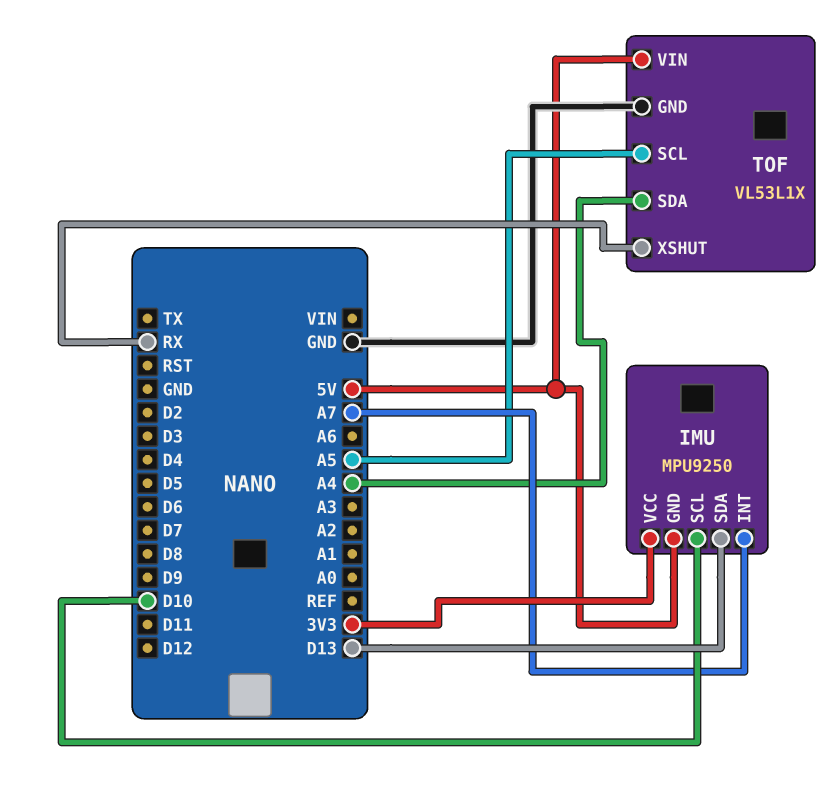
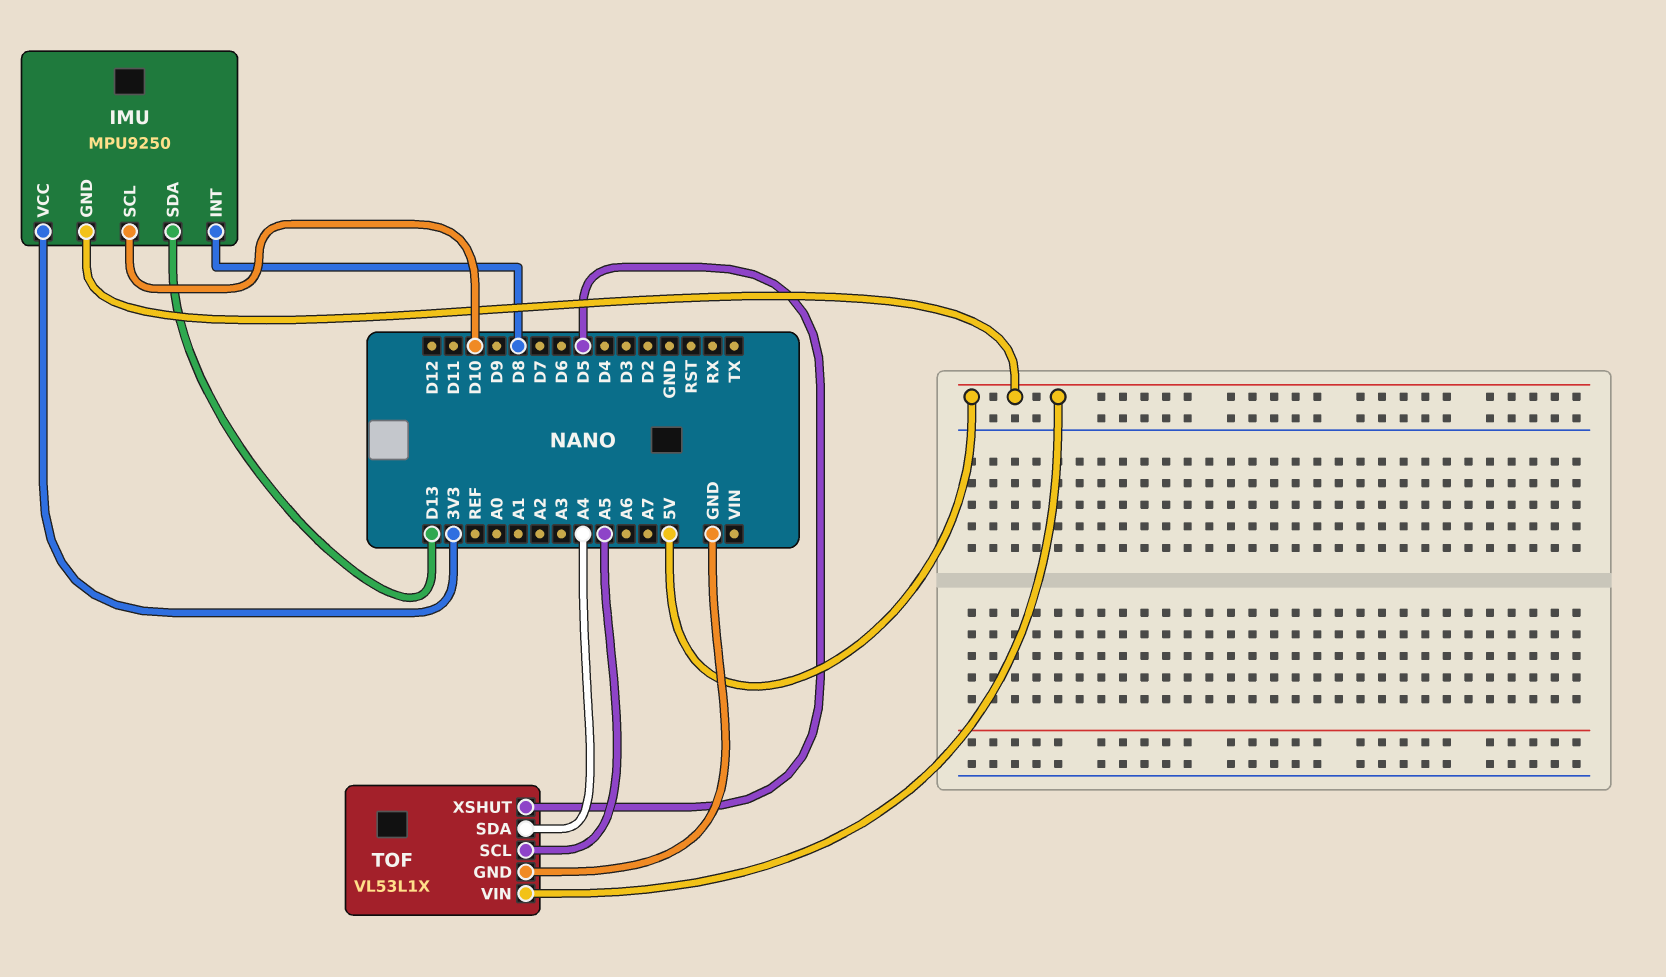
IMU pin INT: A7 -> D8
TOF pin XSHUT: RX -> D5

